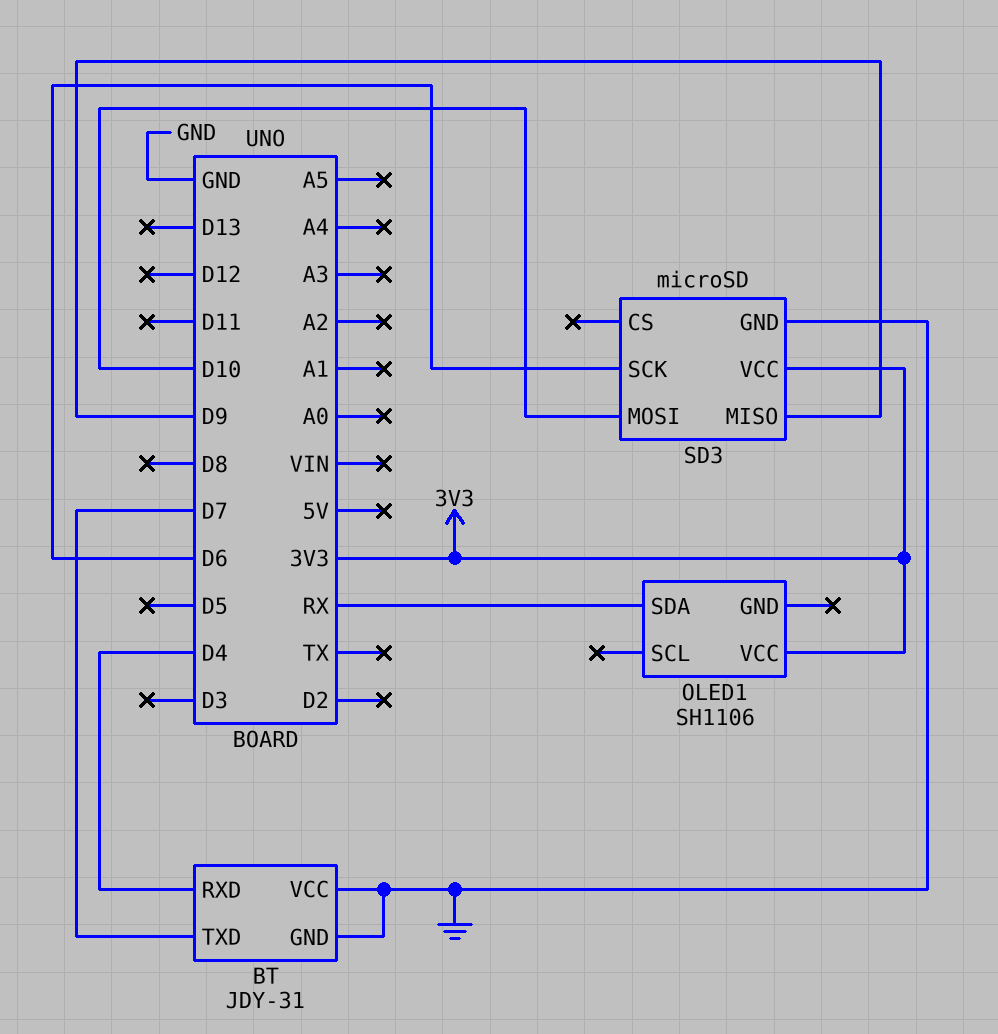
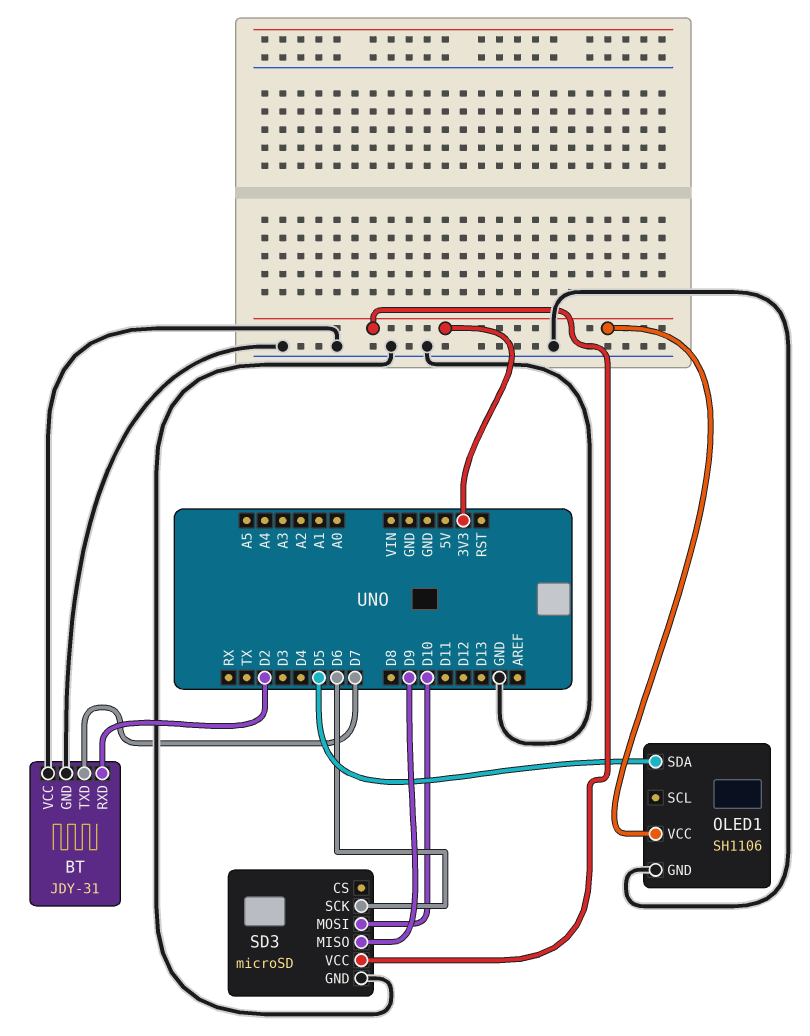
BT pin RXD: D4 -> D2
OLED1 pin GND: none -> GND
OLED1 pin SDA: RX -> D5

